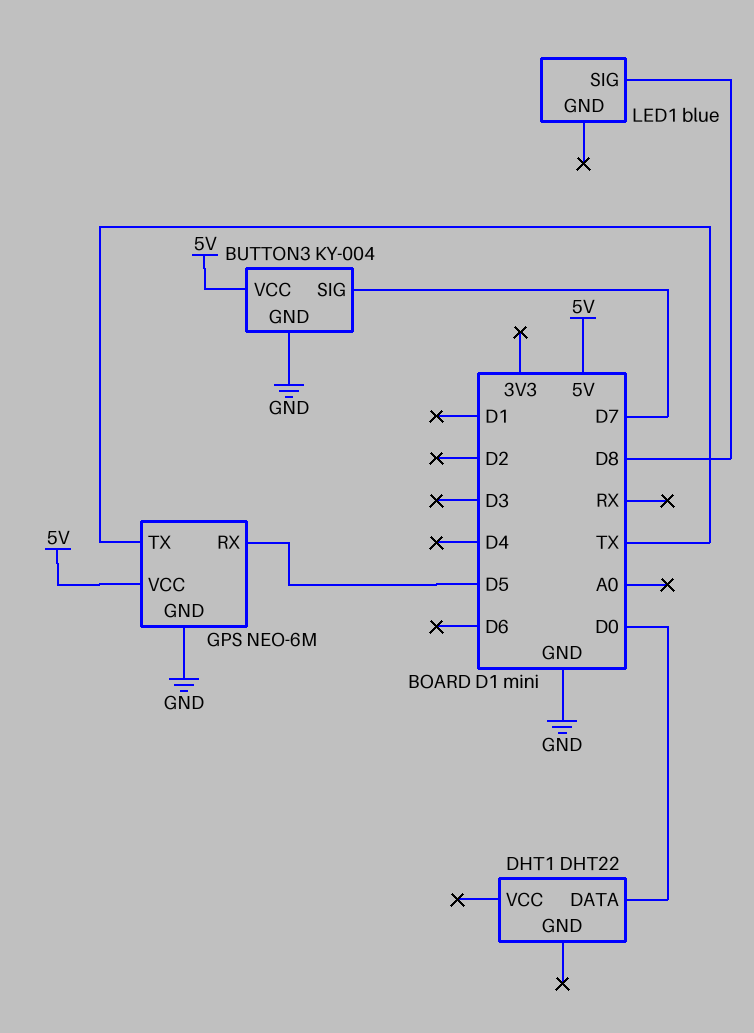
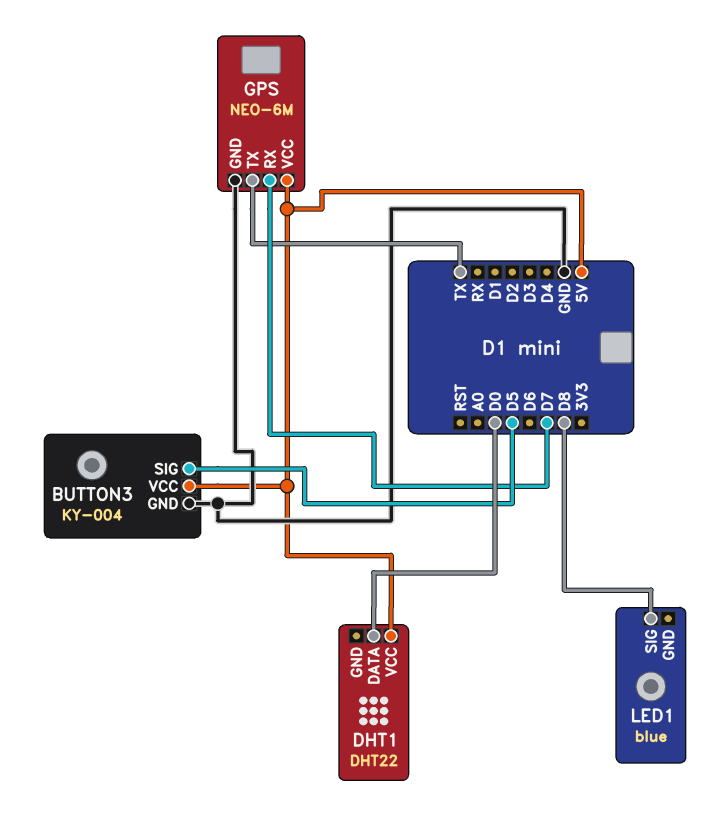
BUTTON3 pin SIG: D7 -> D5
DHT1 pin VCC: none -> 5V
GPS pin RX: D5 -> D7

